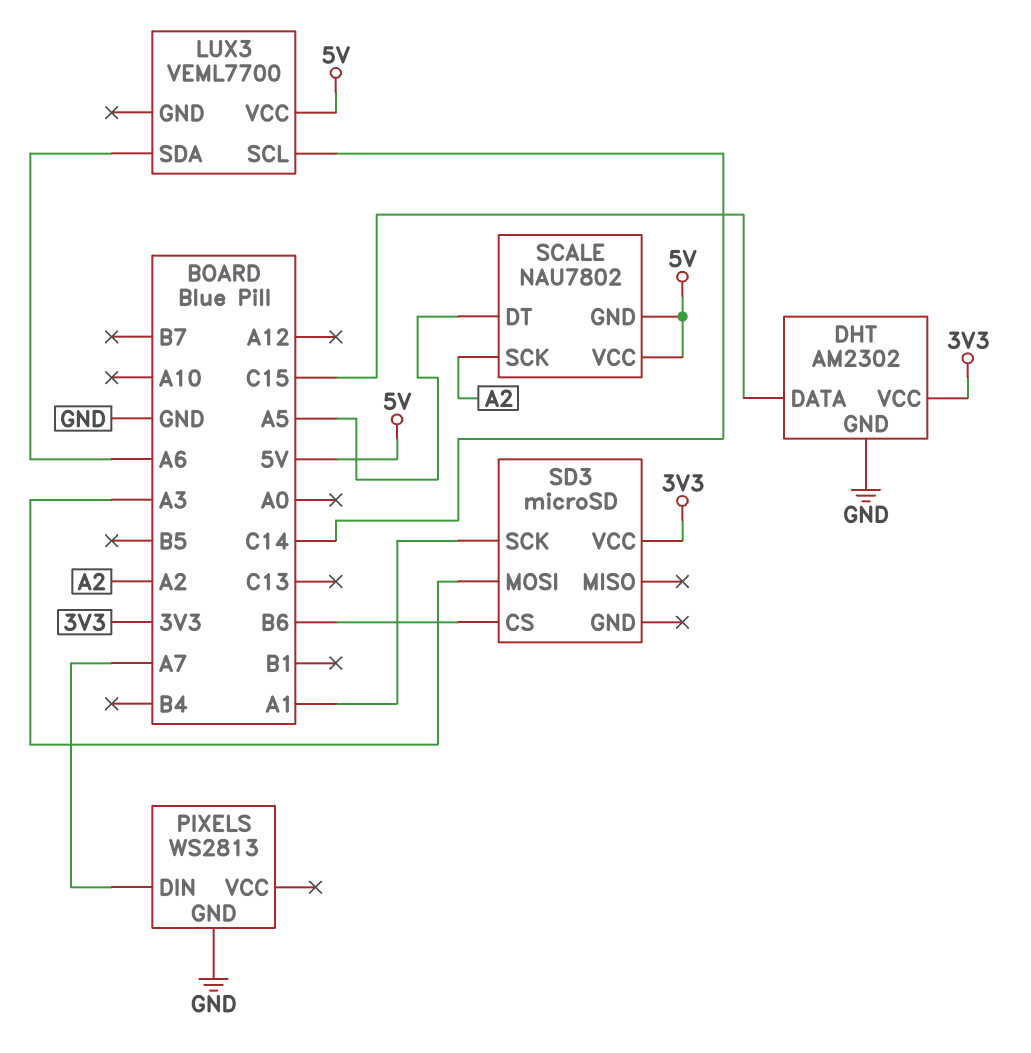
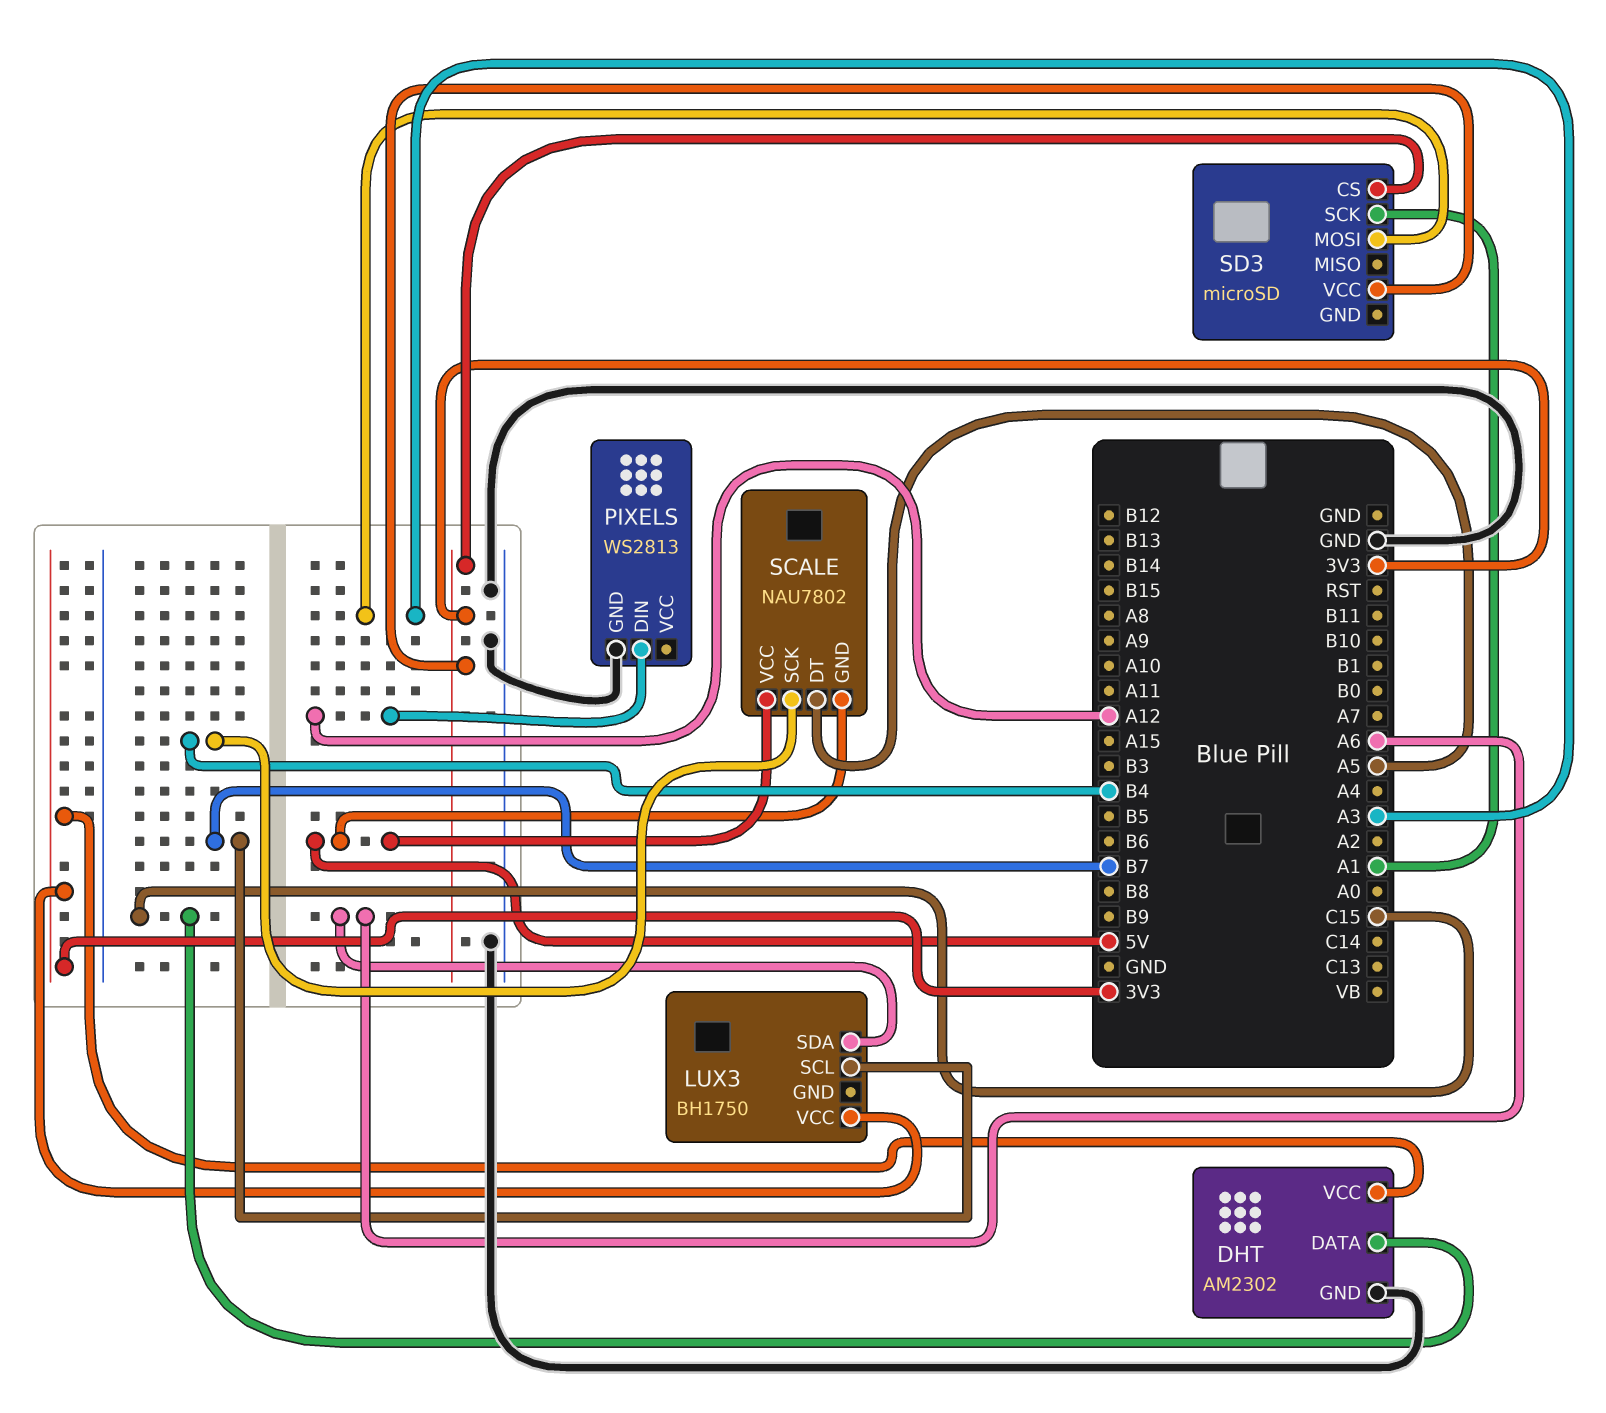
LUX3: VEML7700 -> BH1750
LUX3 pin SCL: C14 -> B7
LUX3 pin VCC: 5V -> 3V3
PIXELS pin DIN: A7 -> A12
SCALE pin SCK: A2 -> B4
SD3 pin CS: B6 -> 3V3

